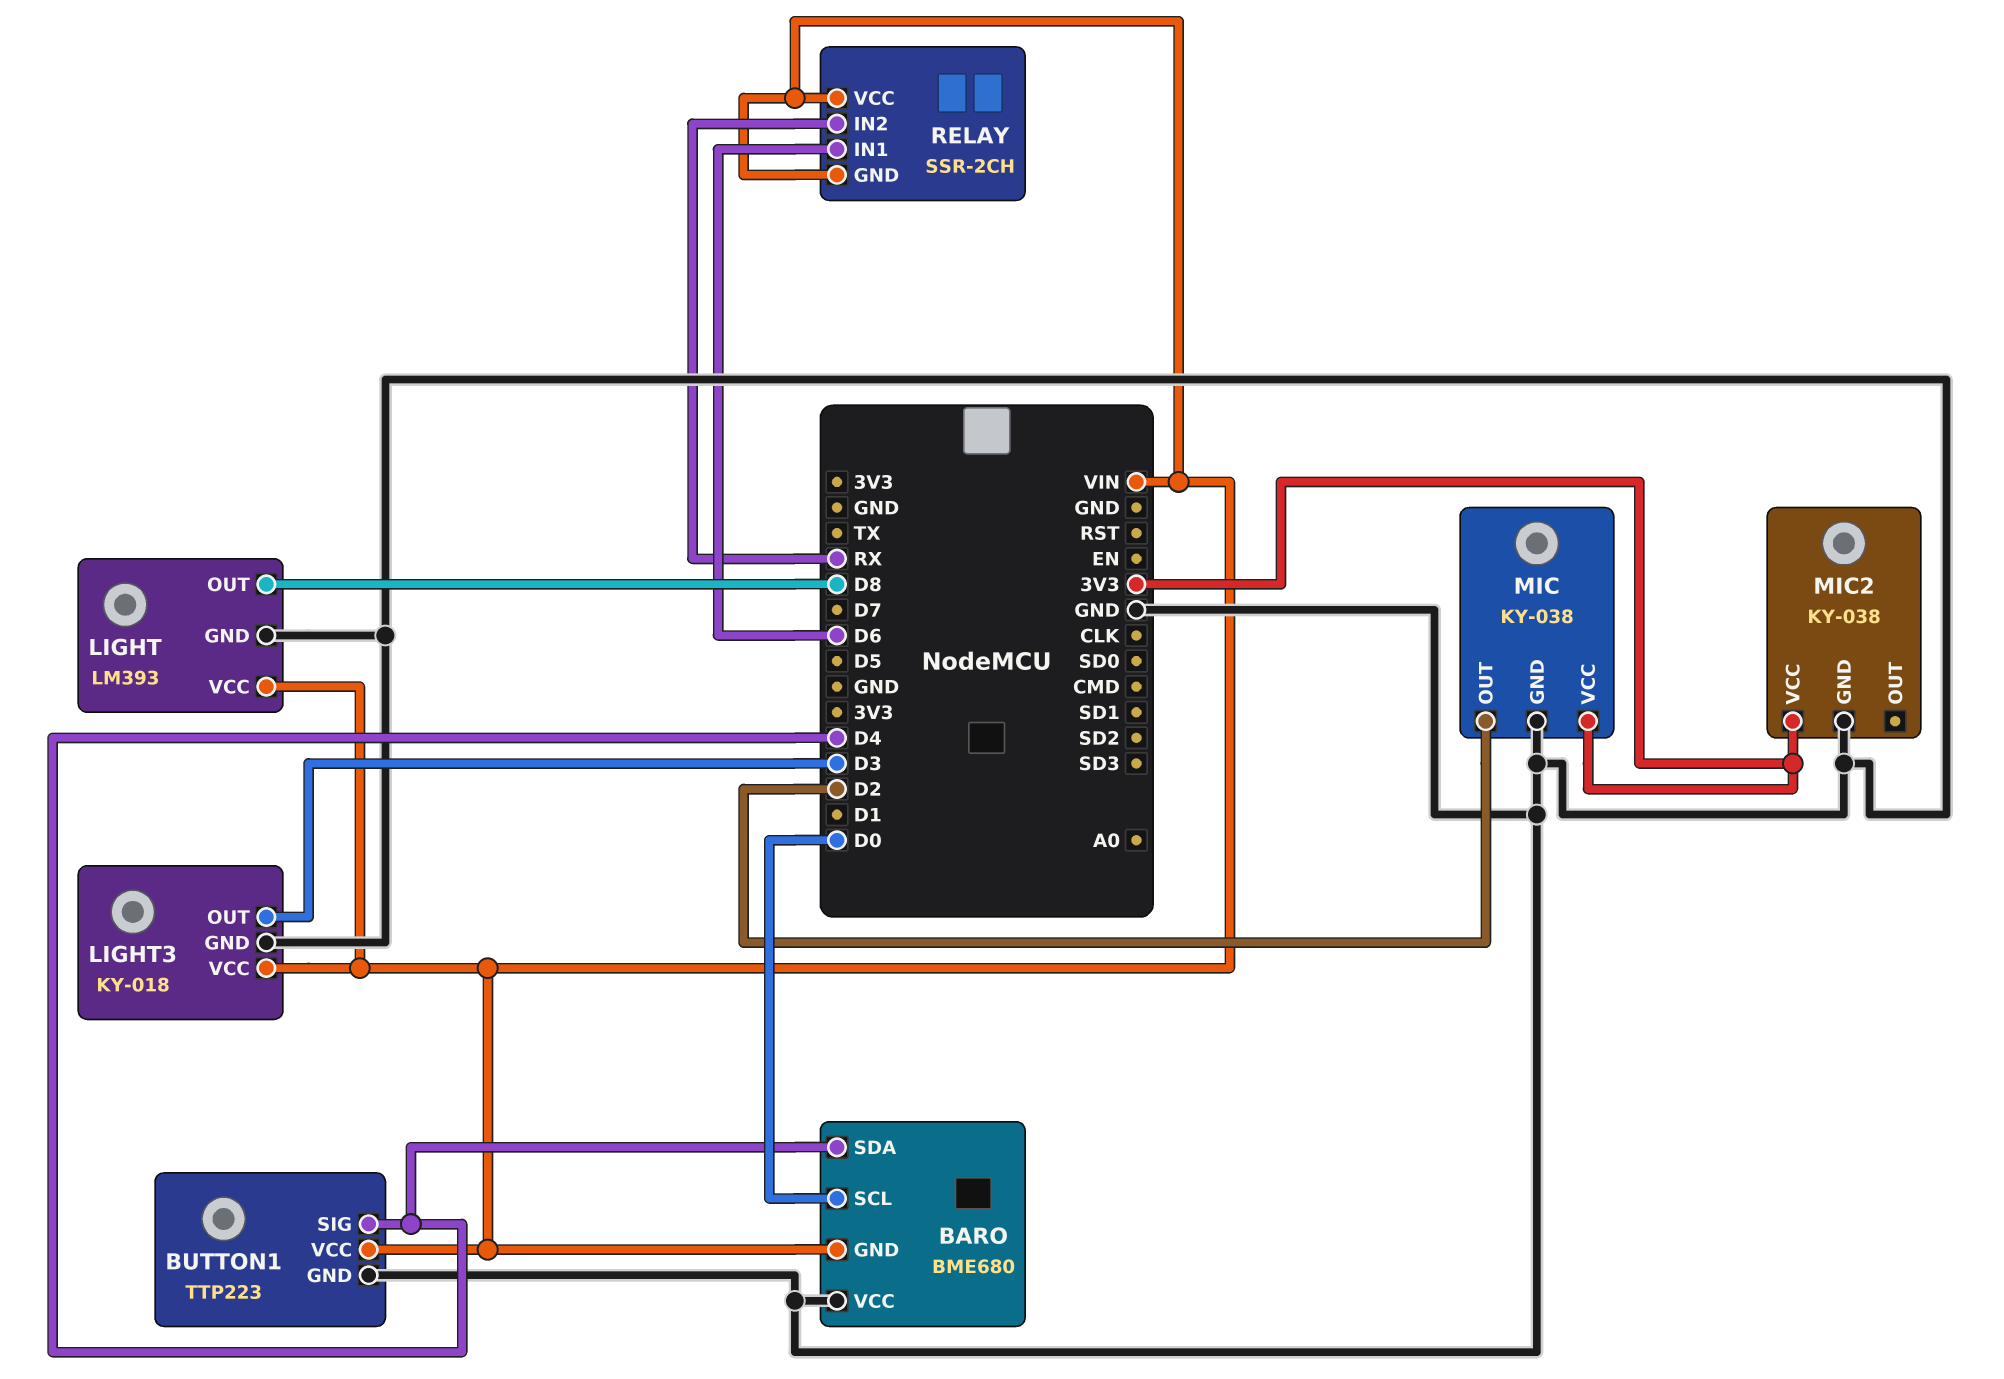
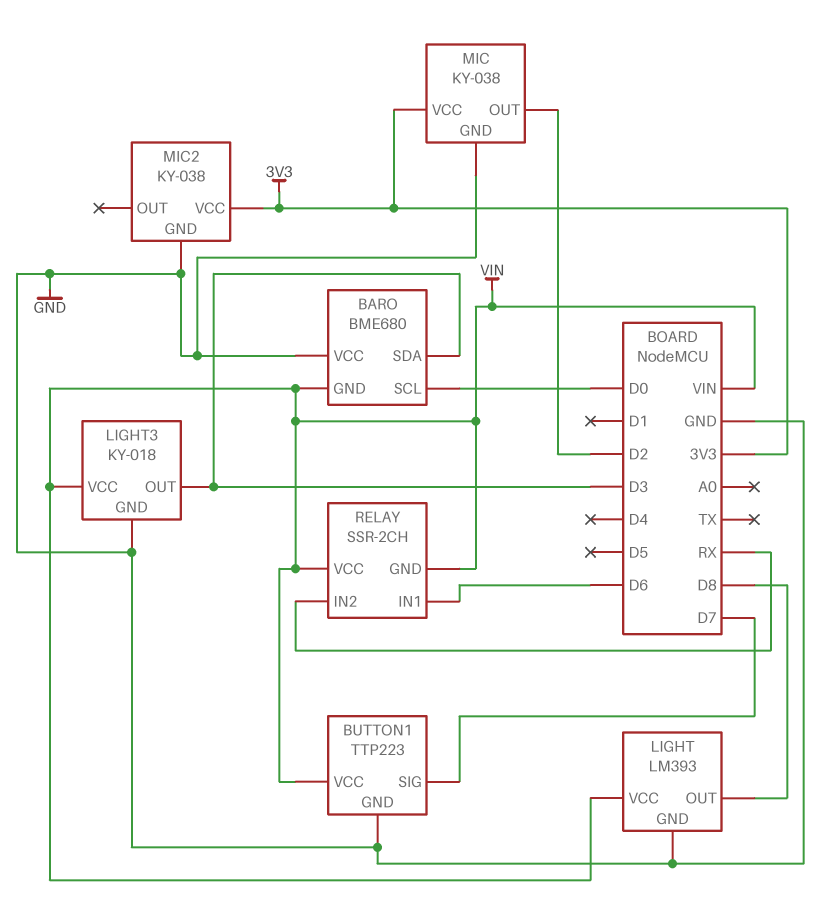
BARO pin SDA: D4 -> D3
BUTTON1 pin SIG: D4 -> D7

